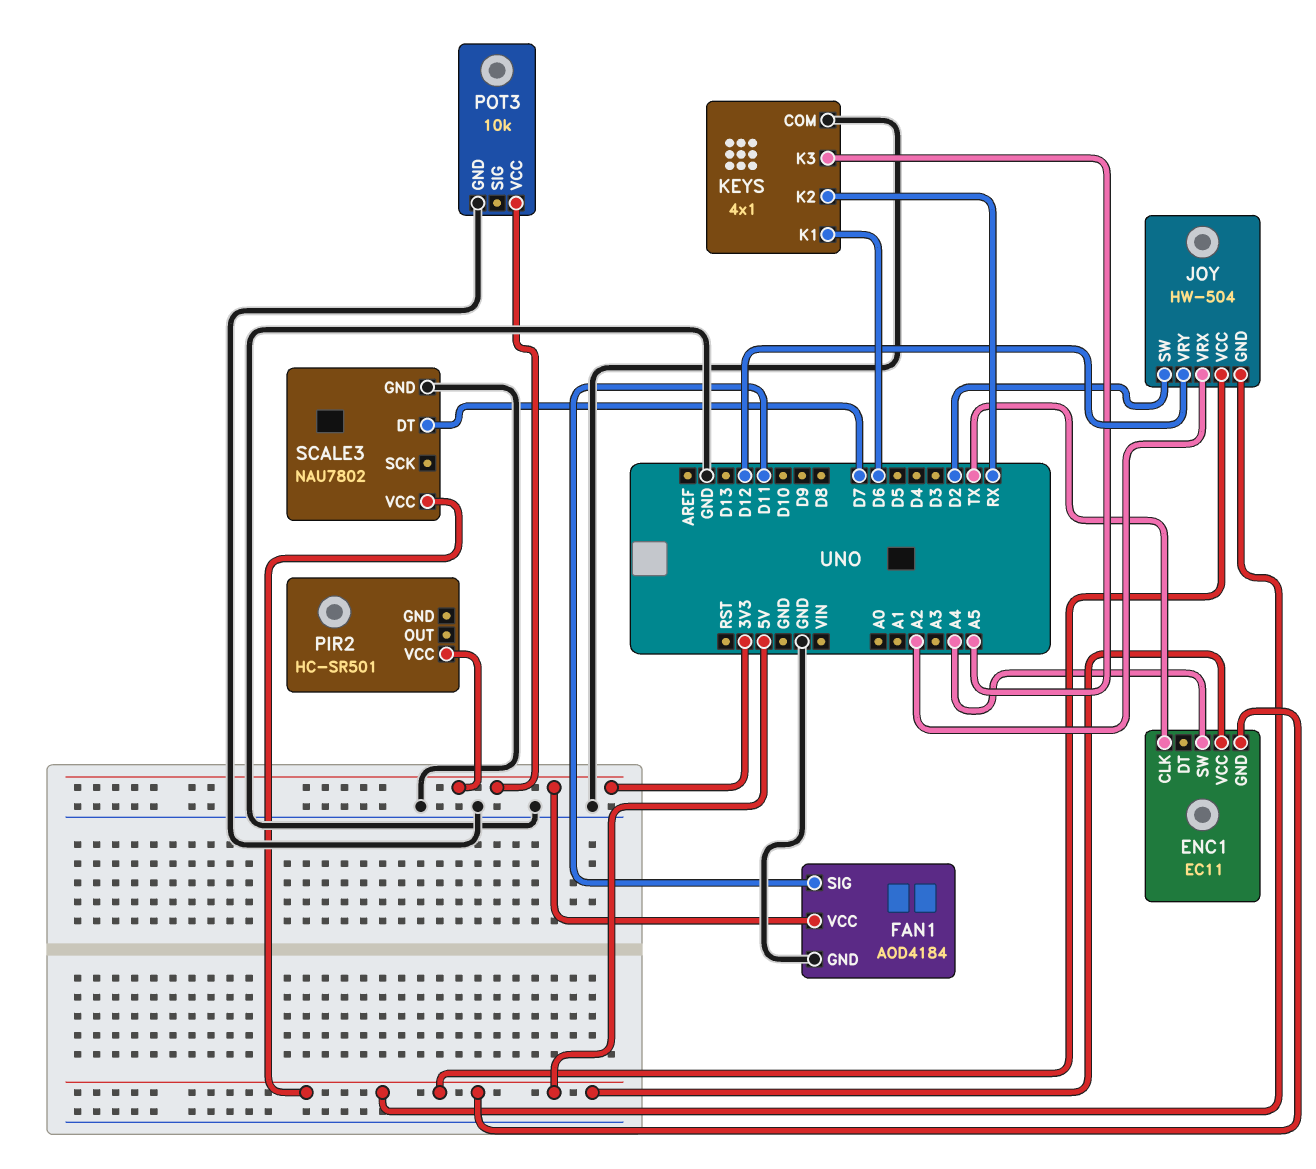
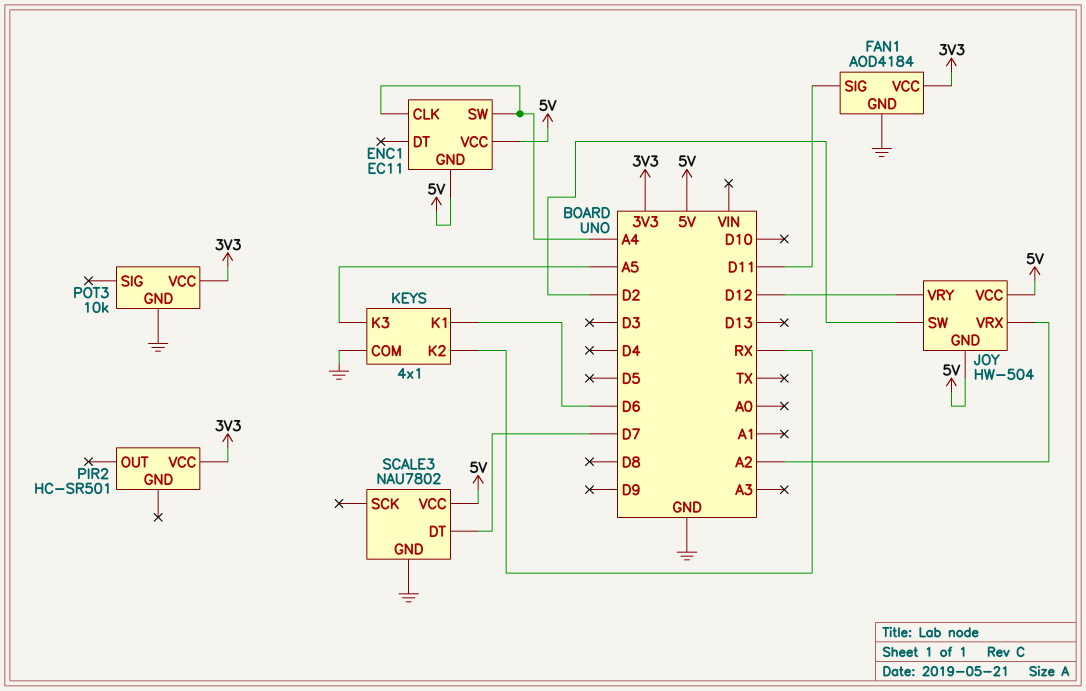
ENC1 pin CLK: TX -> A4

